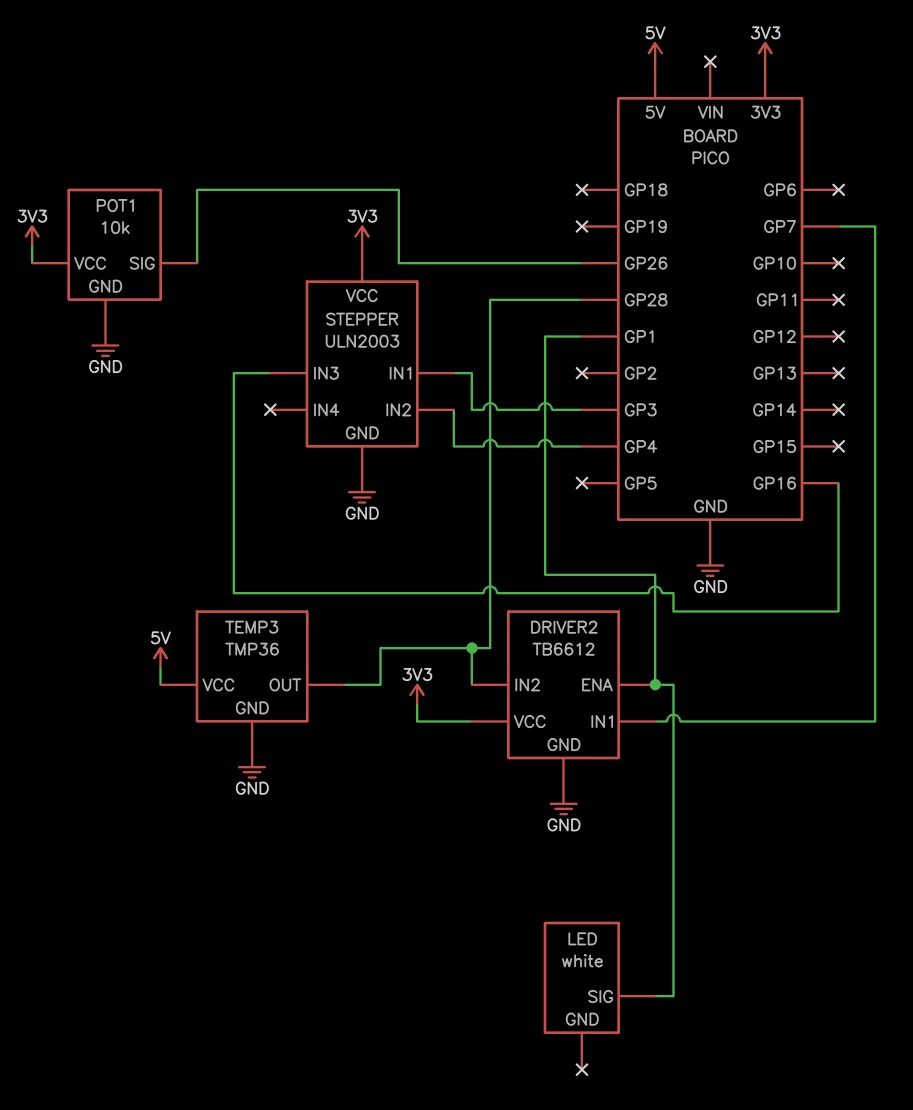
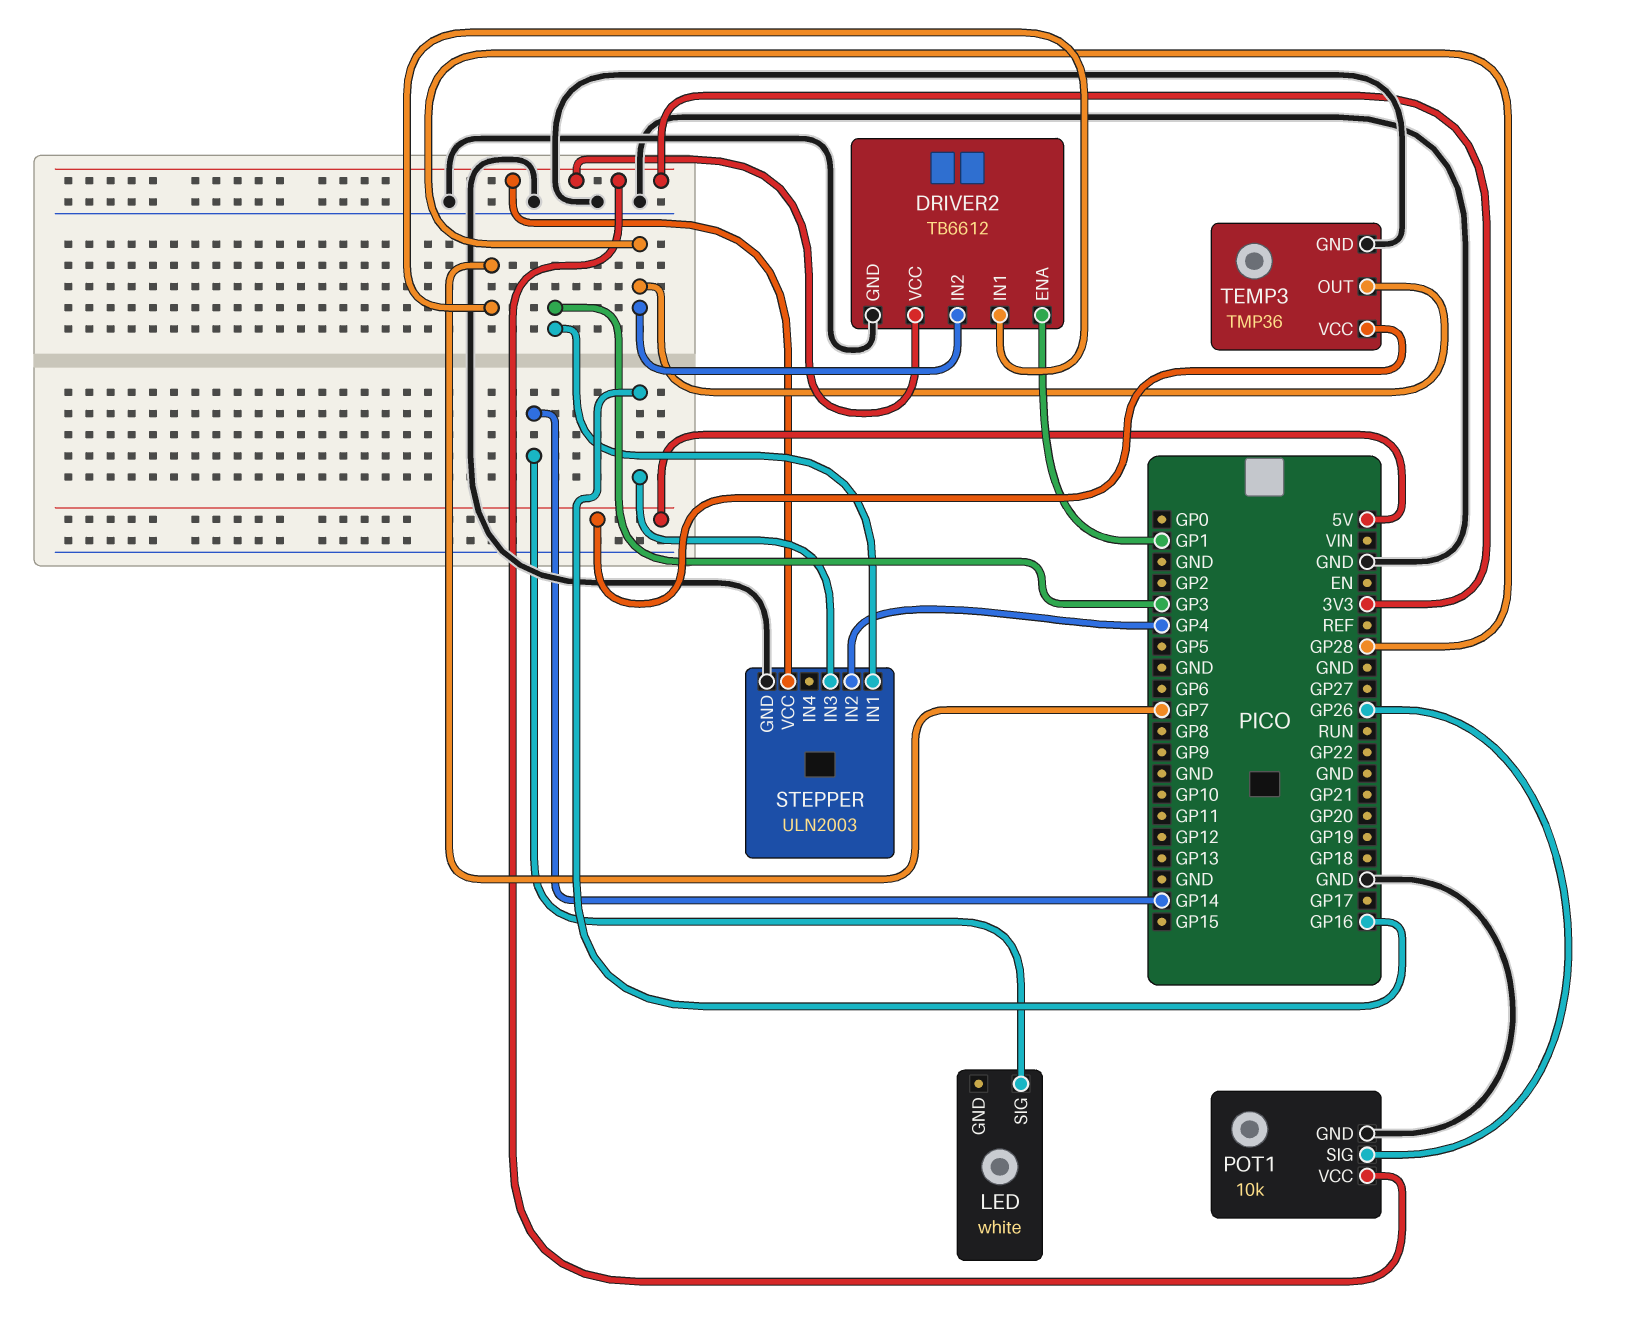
LED pin SIG: GP1 -> GP14

